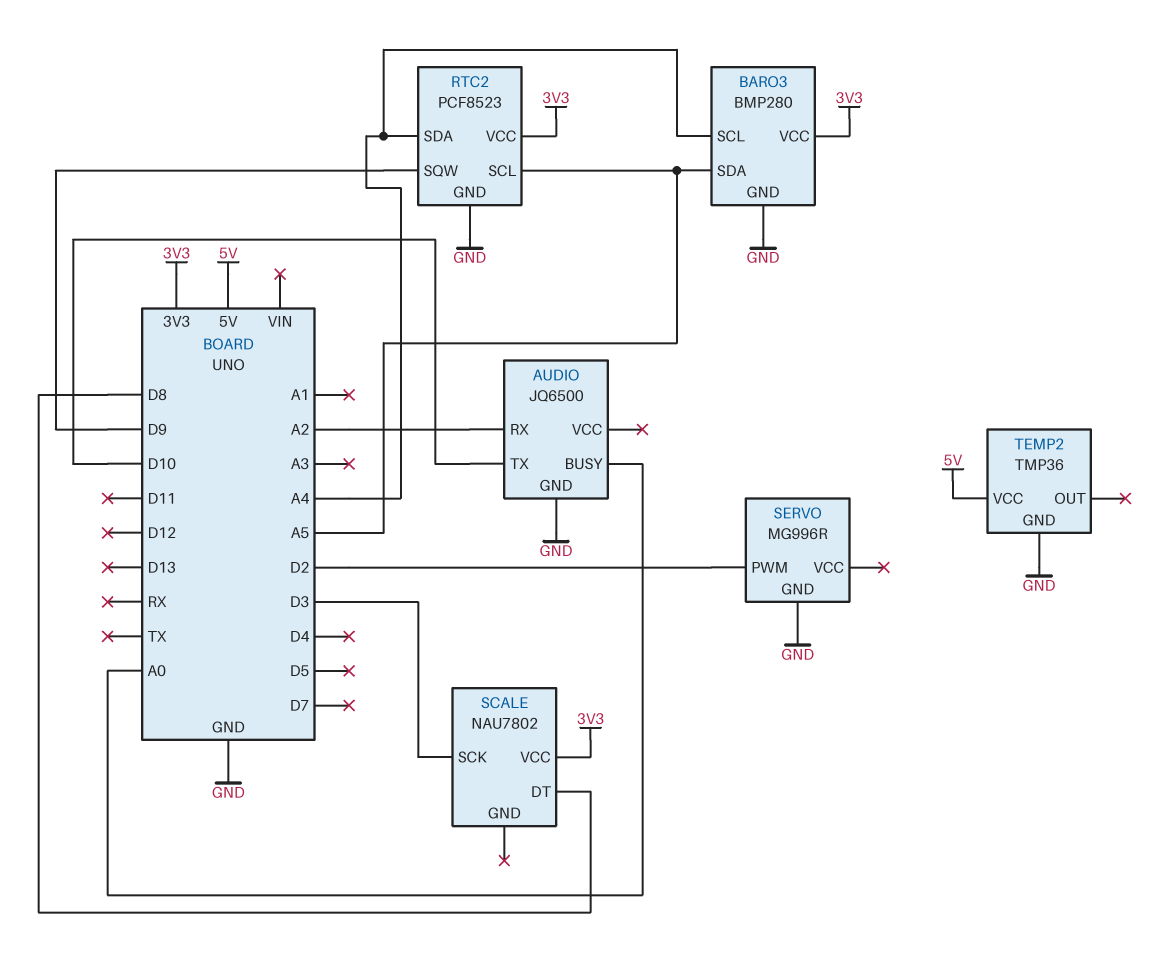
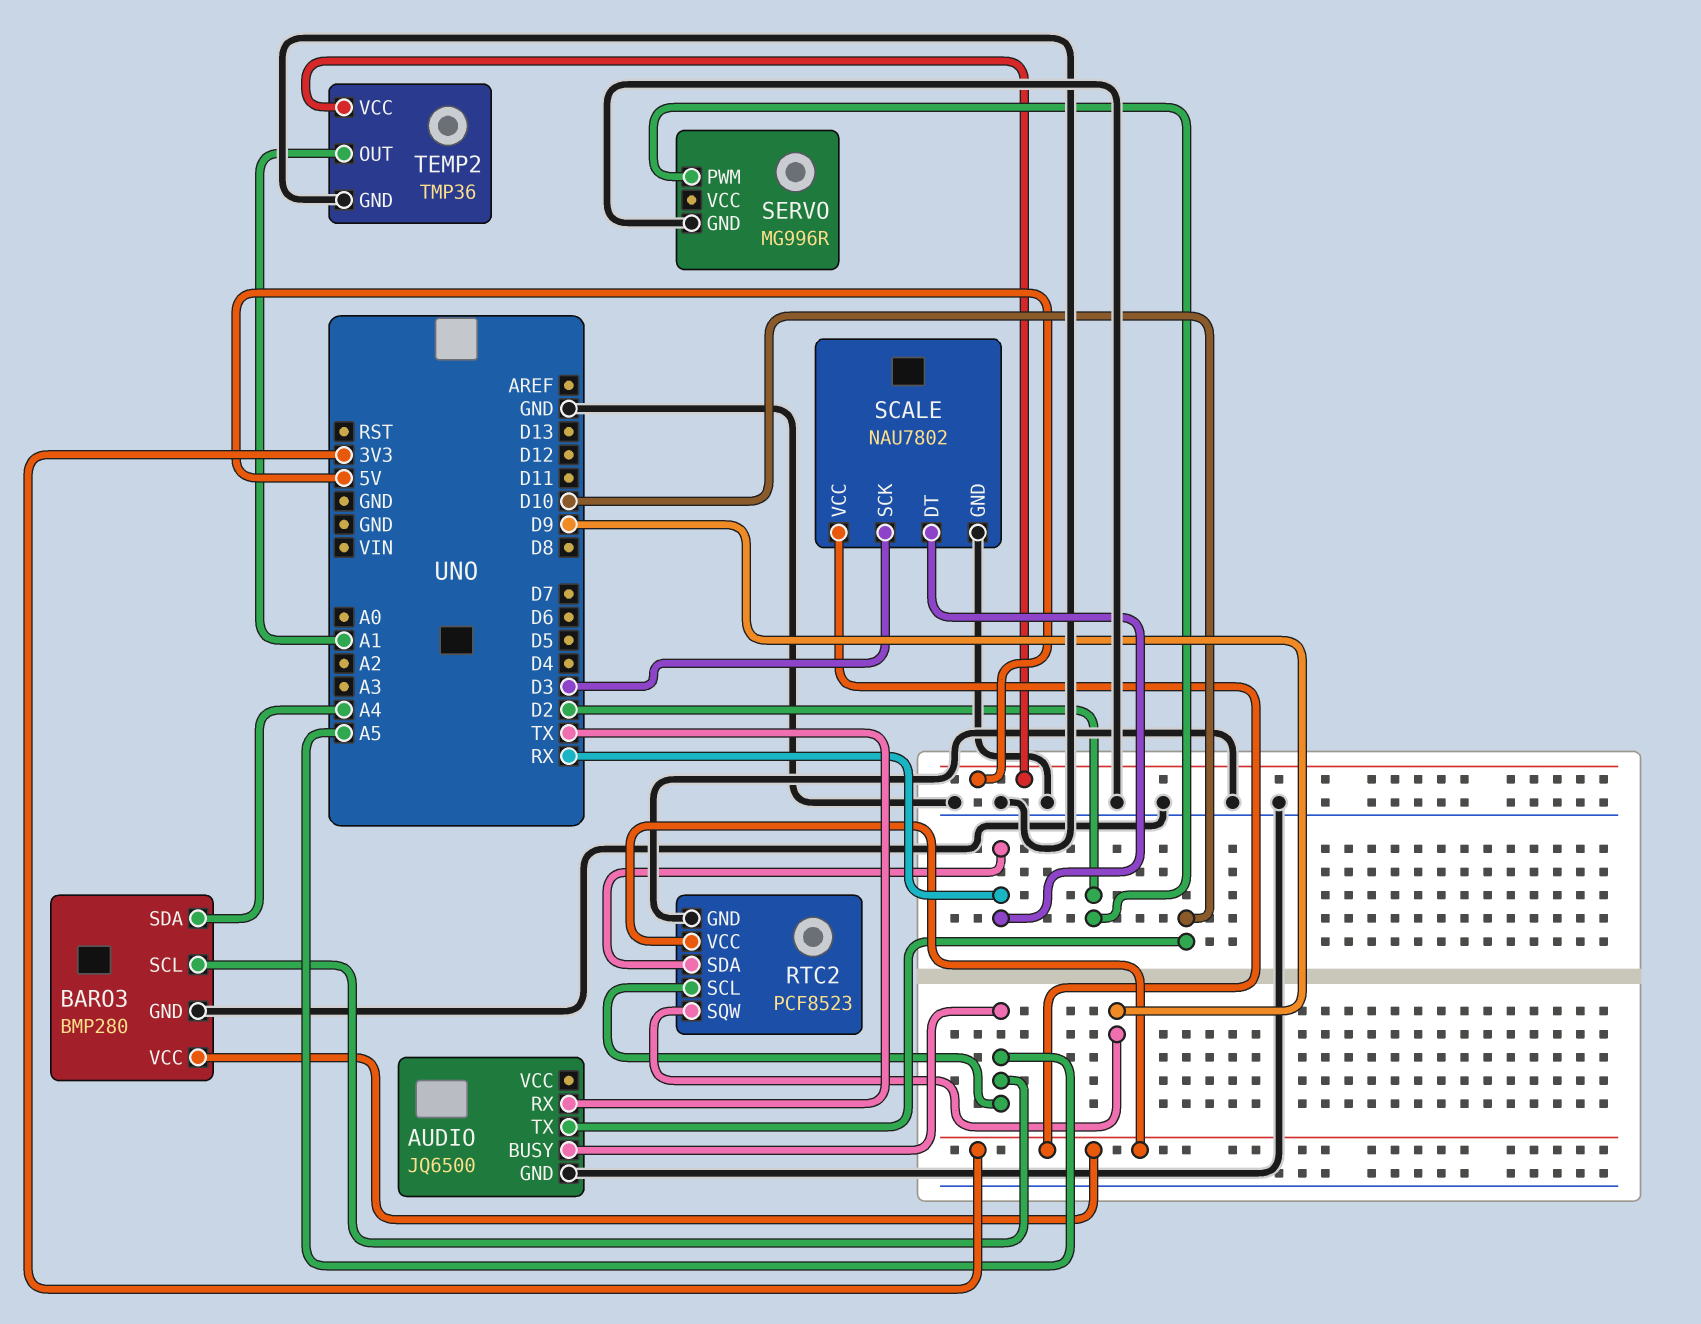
AUDIO pin BUSY: A0 -> A5
AUDIO pin RX: A2 -> TX
BARO3 pin SCL: A4 -> A5
BARO3 pin SDA: A5 -> A4
RTC2 pin SDA: A4 -> RX
SCALE pin DT: D8 -> RX
SCALE pin GND: none -> GND
TEMP2 pin OUT: none -> A1

